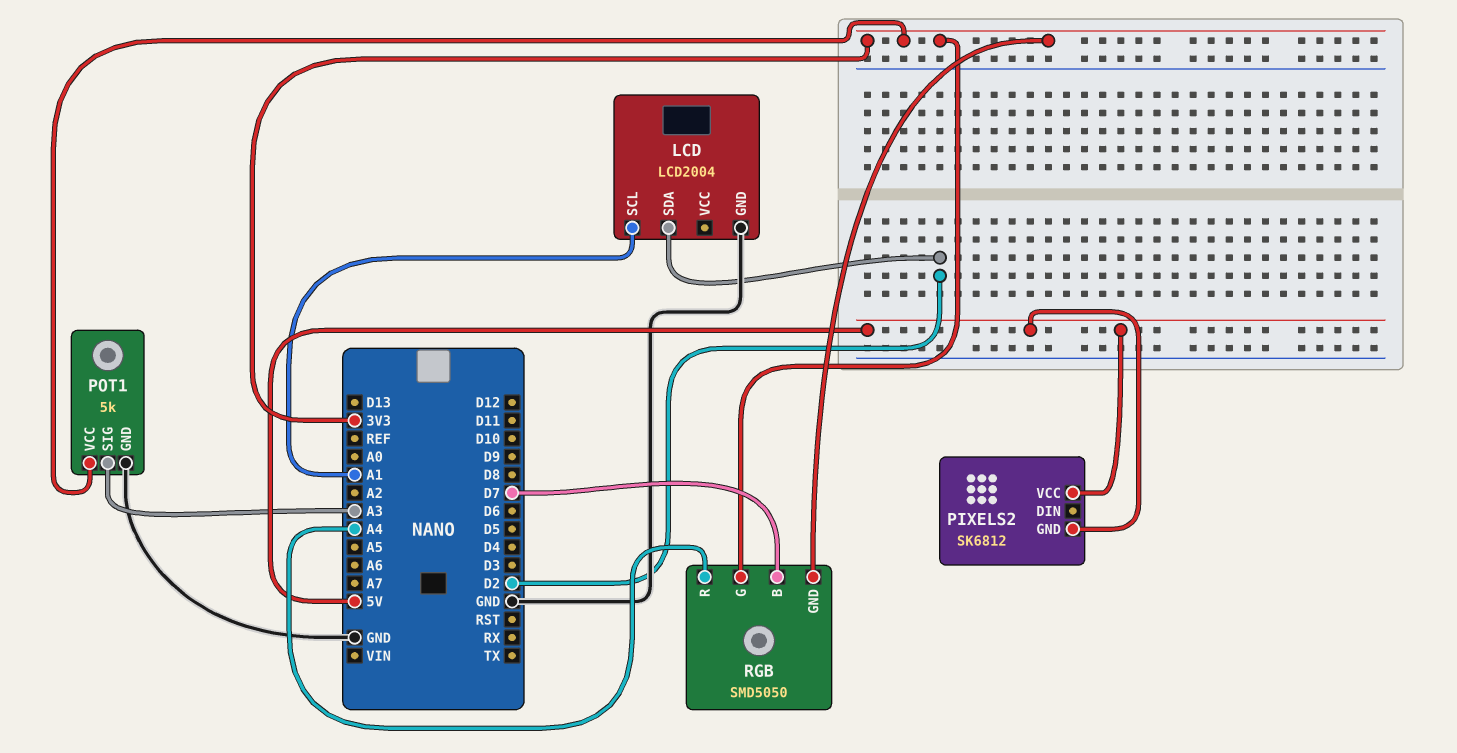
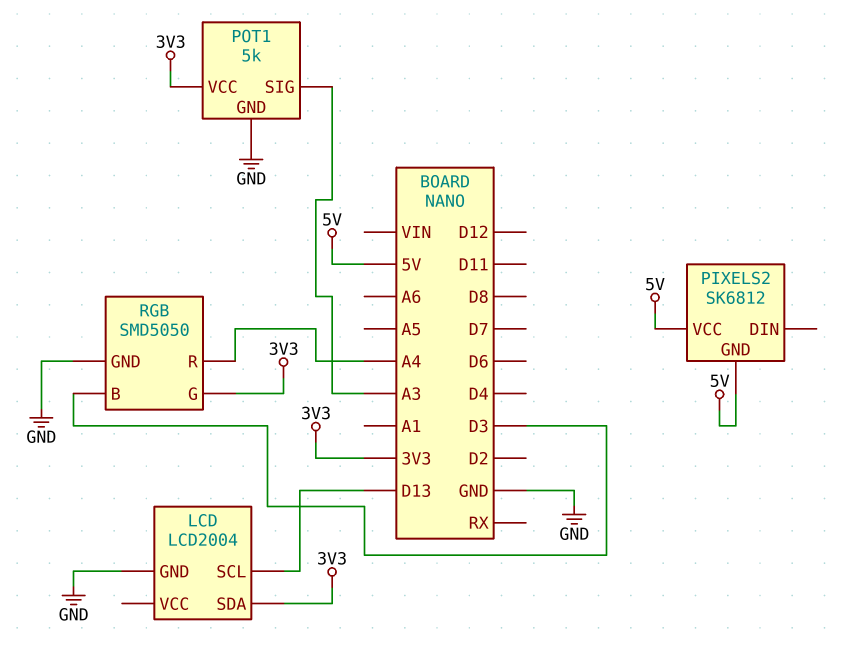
LCD pin SCL: A1 -> D13
LCD pin SDA: D2 -> 3V3
RGB pin B: D7 -> D3
RGB pin GND: 3V3 -> GND

